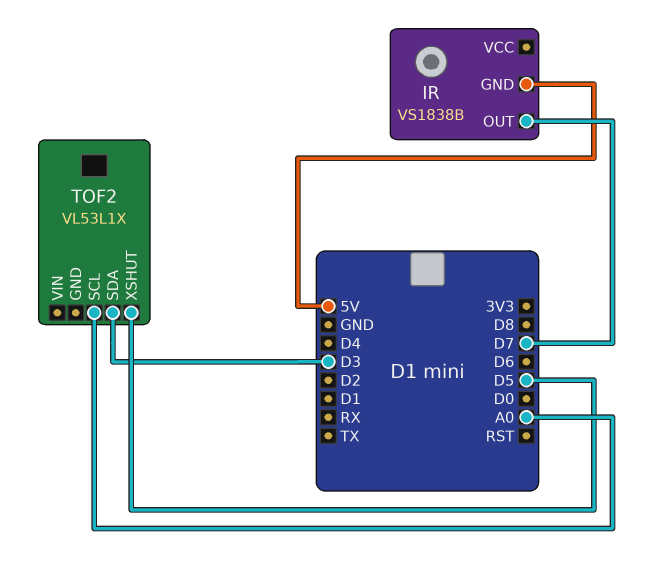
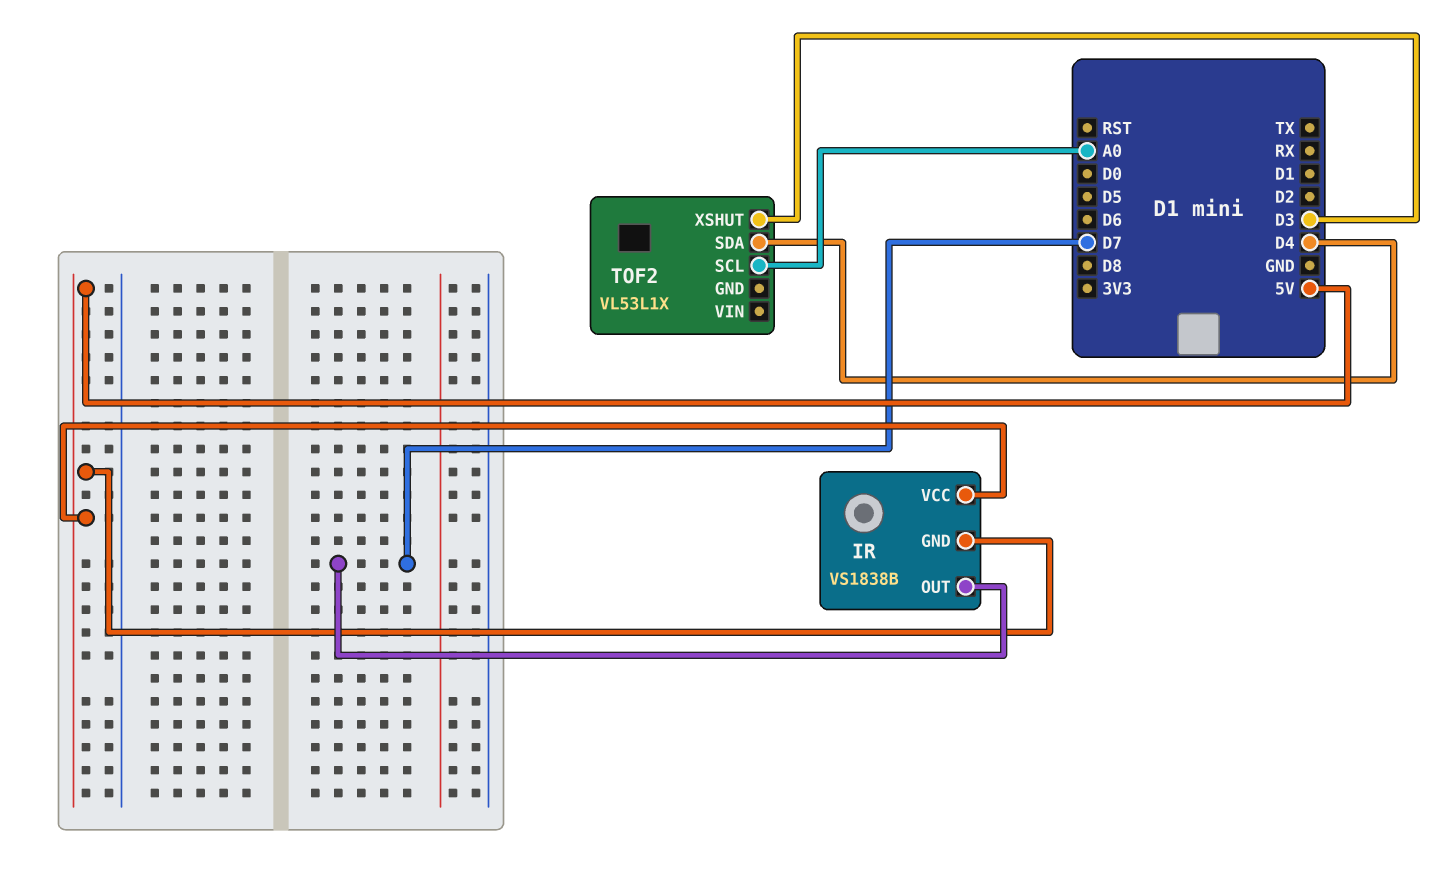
IR pin VCC: none -> 5V
TOF2 pin SDA: D3 -> D4
TOF2 pin XSHUT: D5 -> D3

